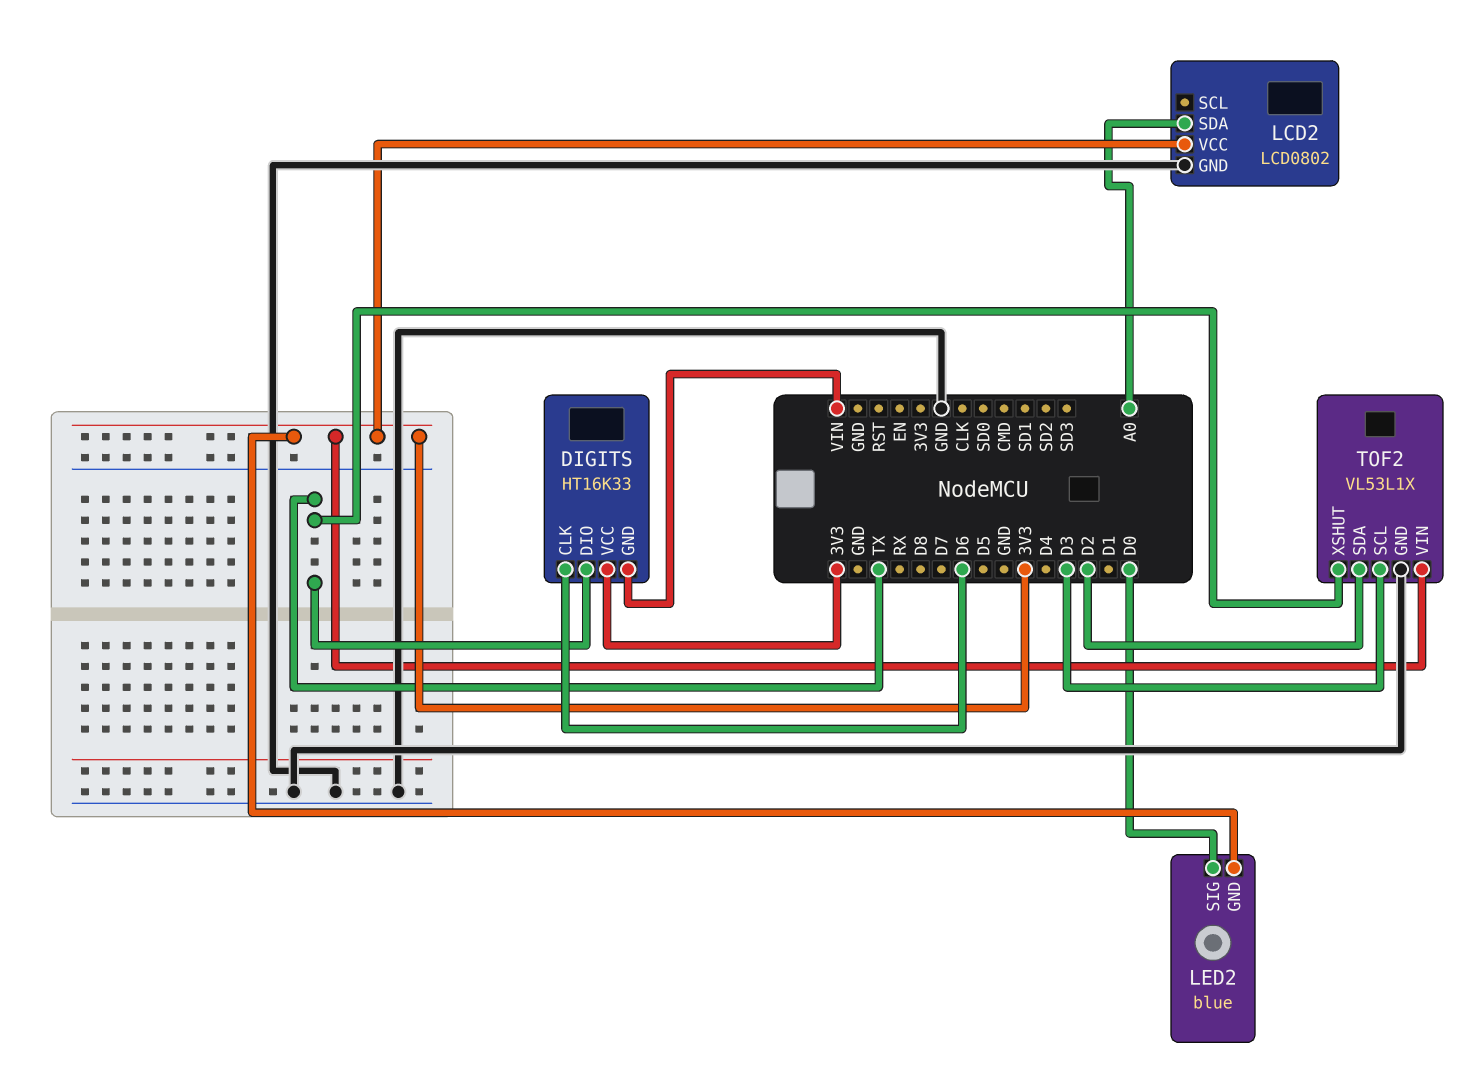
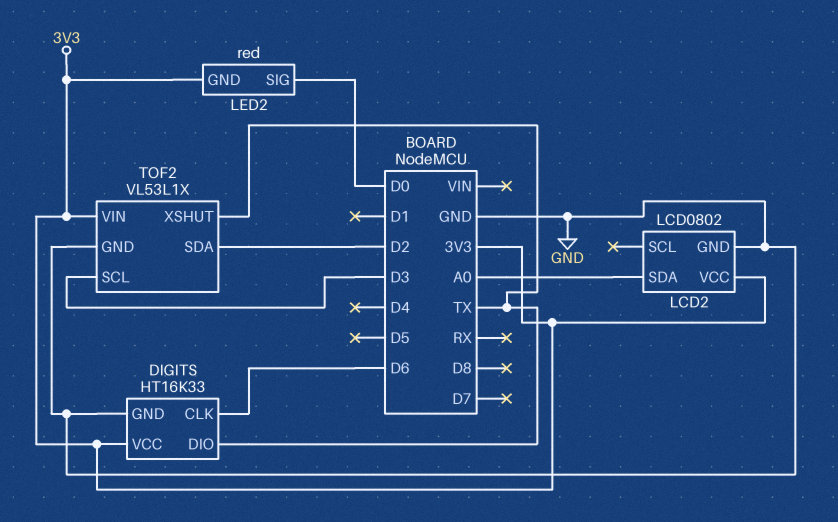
DIGITS pin GND: VIN -> GND
LED2: blue -> red

